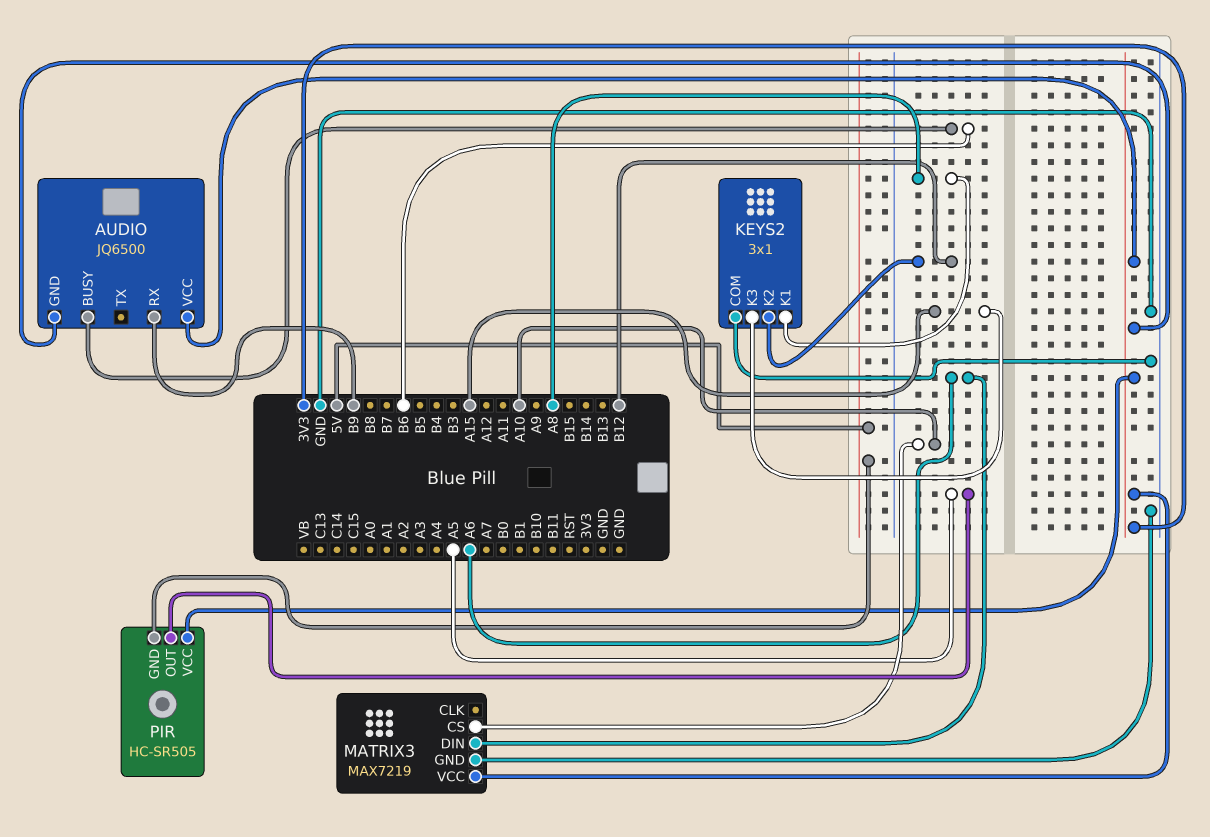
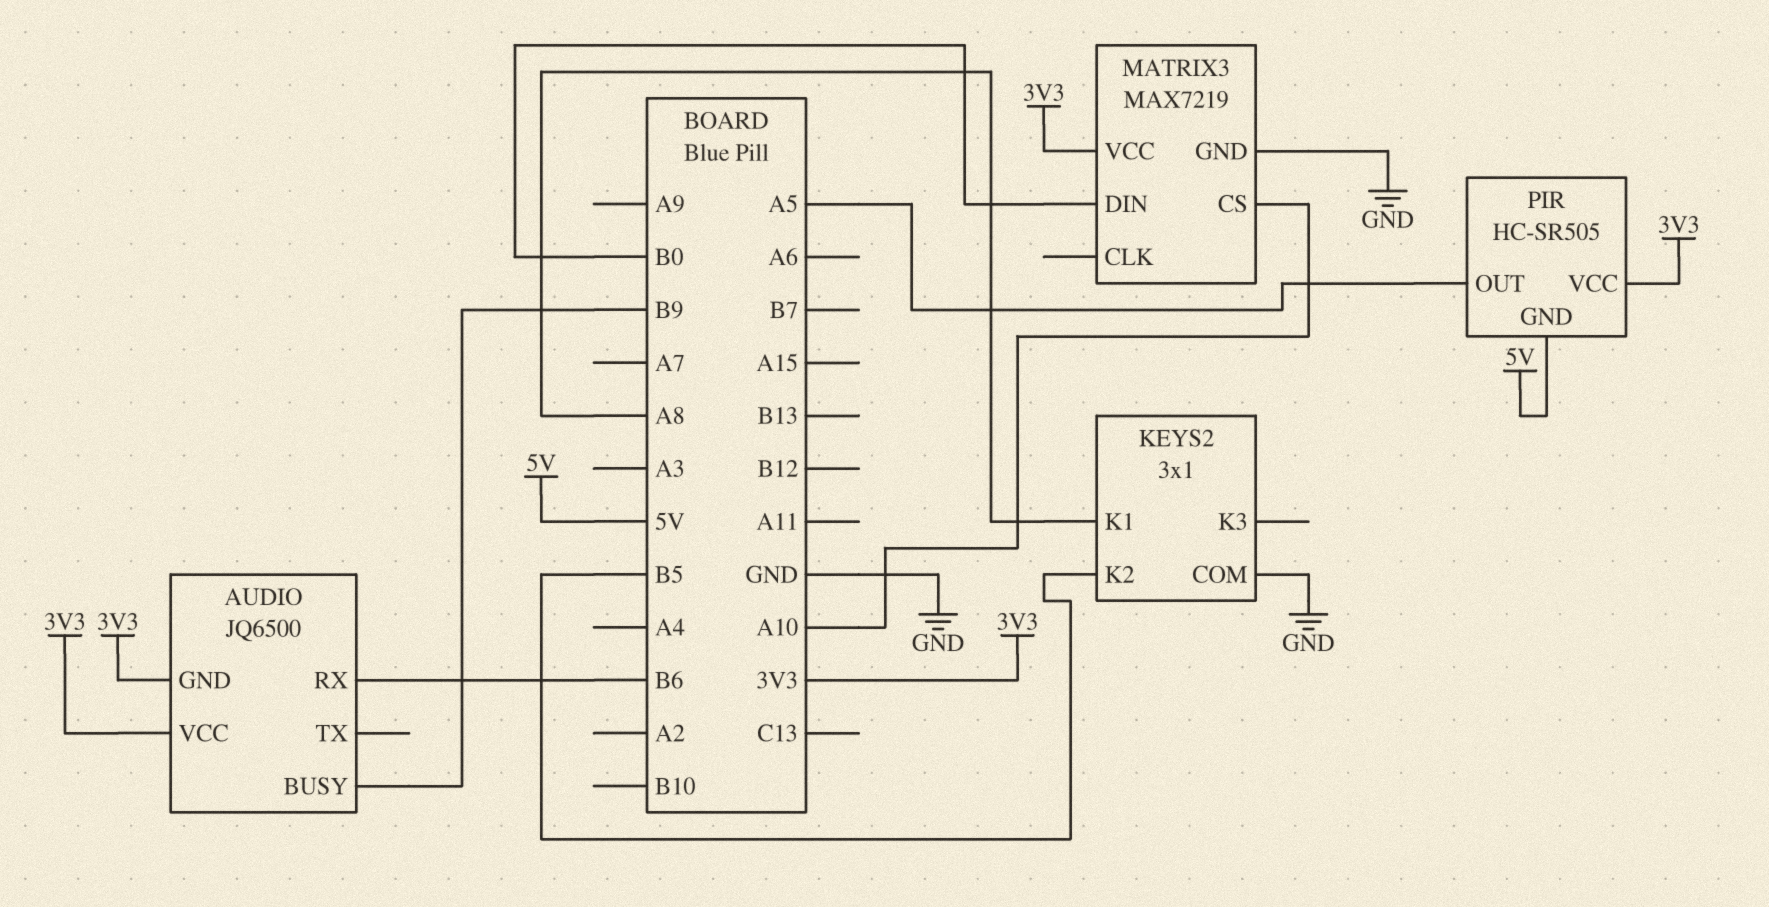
AUDIO pin BUSY: B6 -> B9
AUDIO pin RX: B9 -> B6
KEYS2 pin K2: B12 -> B5
KEYS2 pin K3: A15 -> none
MATRIX3 pin DIN: A6 -> B0

